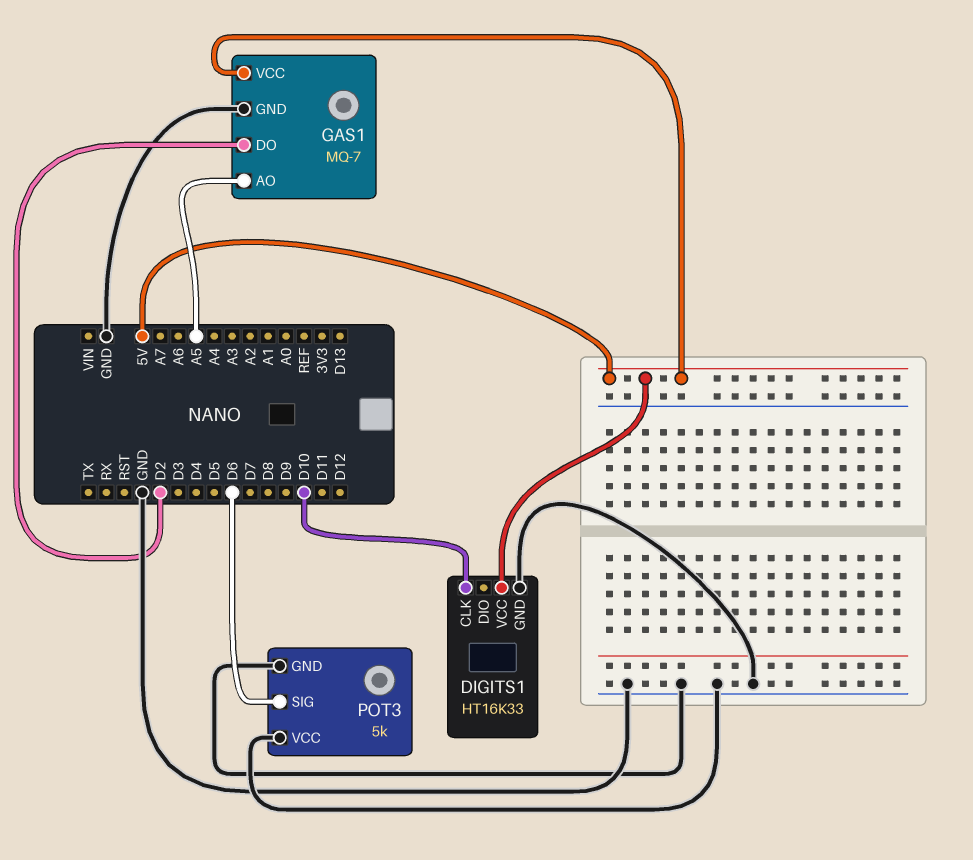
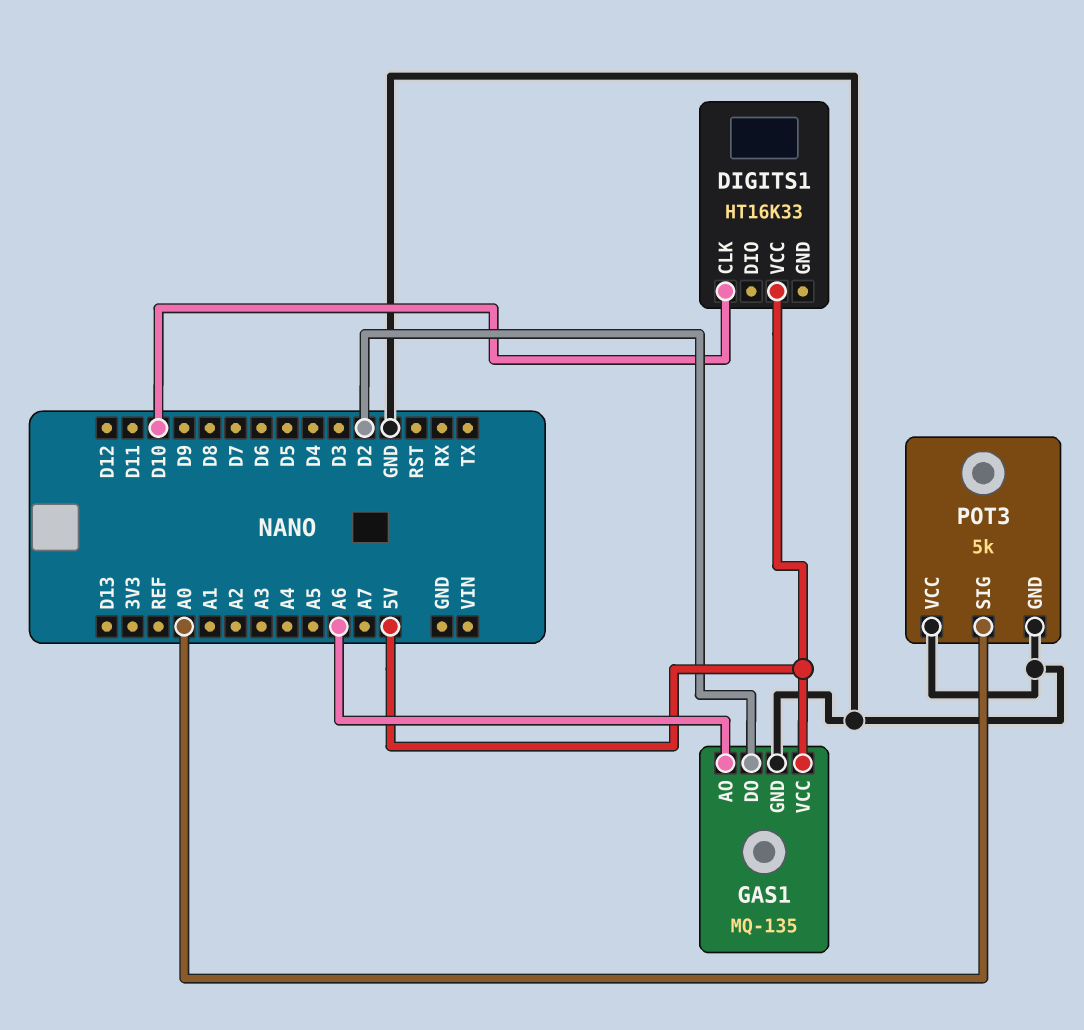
DIGITS1 pin GND: GND -> none
GAS1: MQ-7 -> MQ-135
GAS1 pin AO: A5 -> A6
POT3 pin SIG: D6 -> A0

